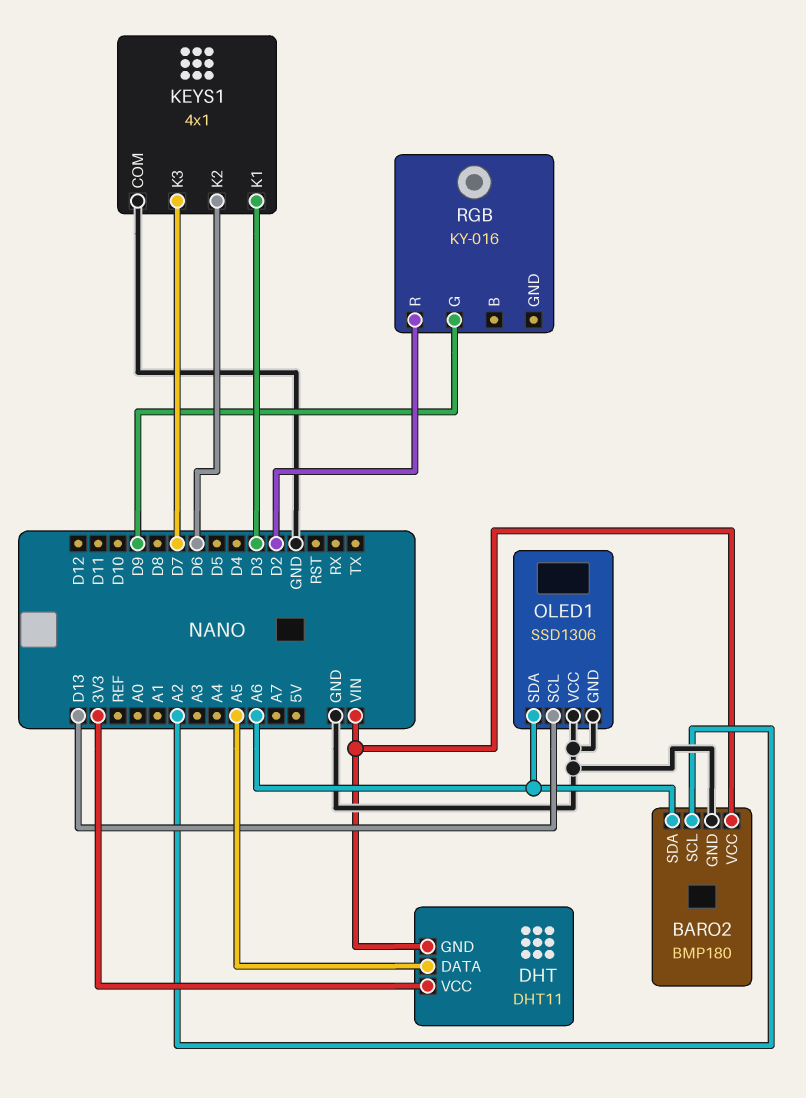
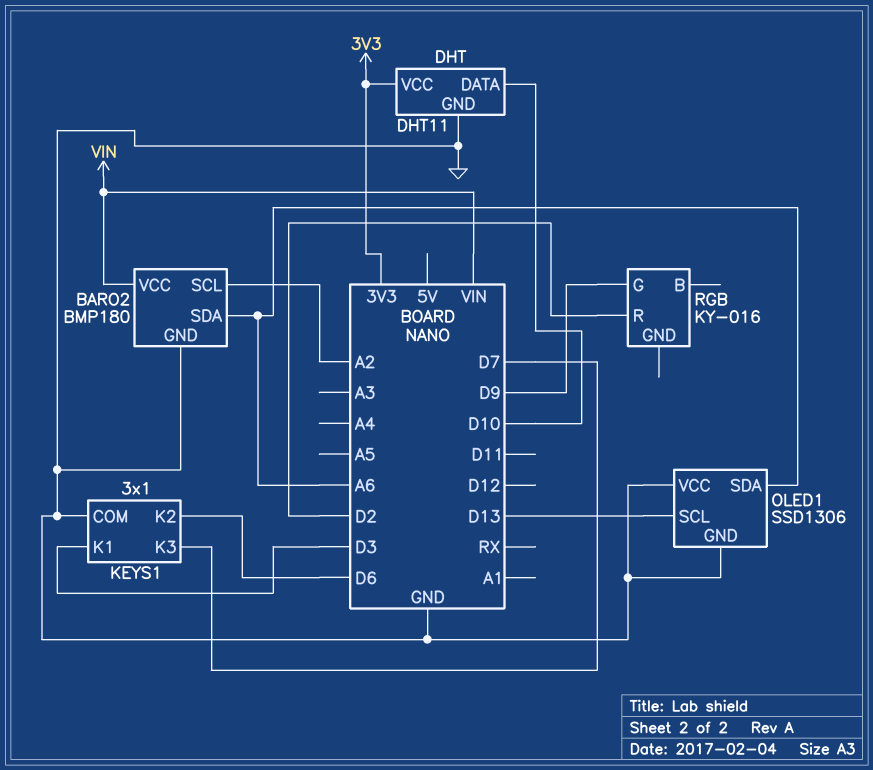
DHT pin DATA: A5 -> D10
DHT pin GND: VIN -> GND
KEYS1: 4x1 -> 3x1

